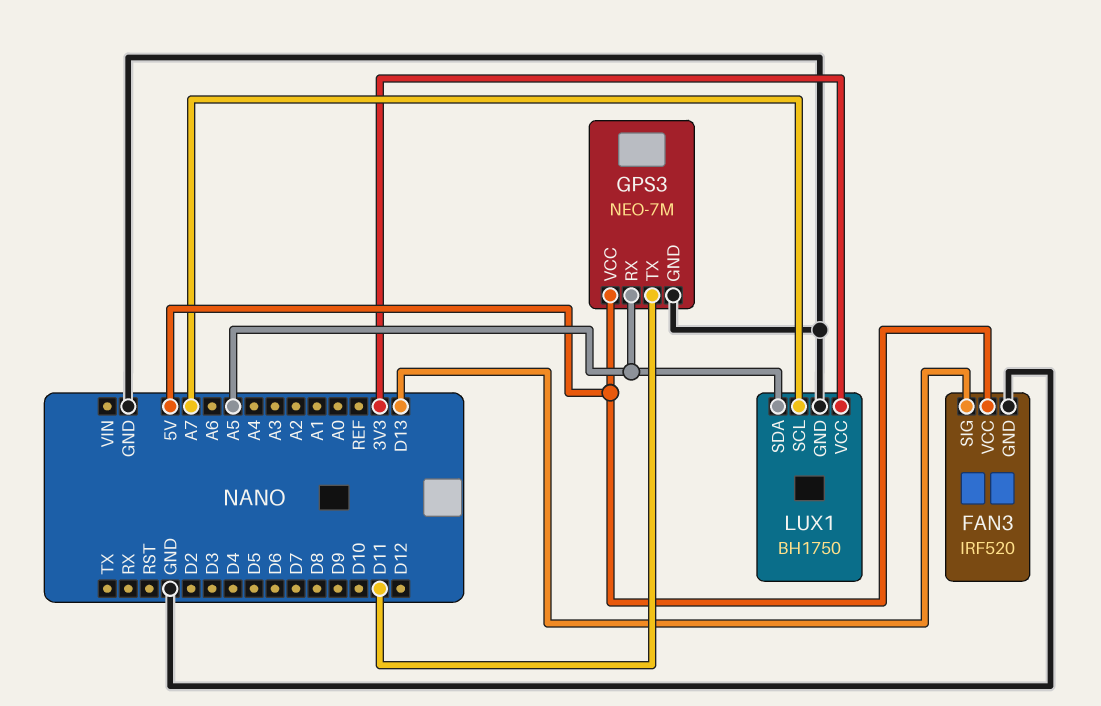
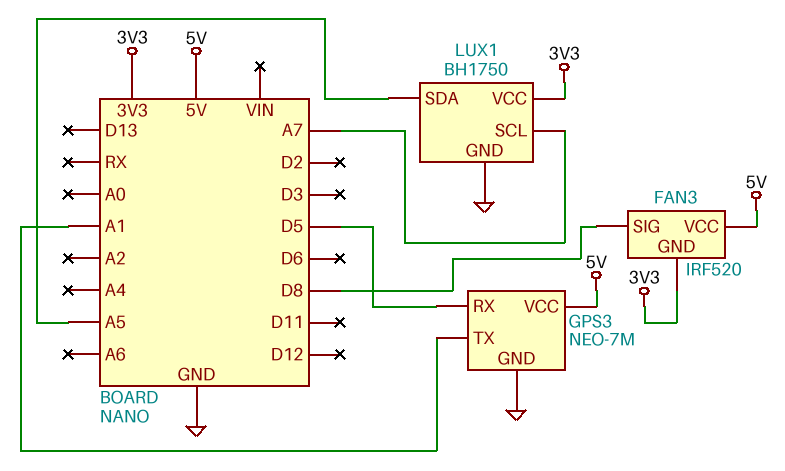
FAN3 pin GND: GND -> 3V3
FAN3 pin SIG: D13 -> D8
GPS3 pin RX: A5 -> D5
GPS3 pin TX: D11 -> A1

